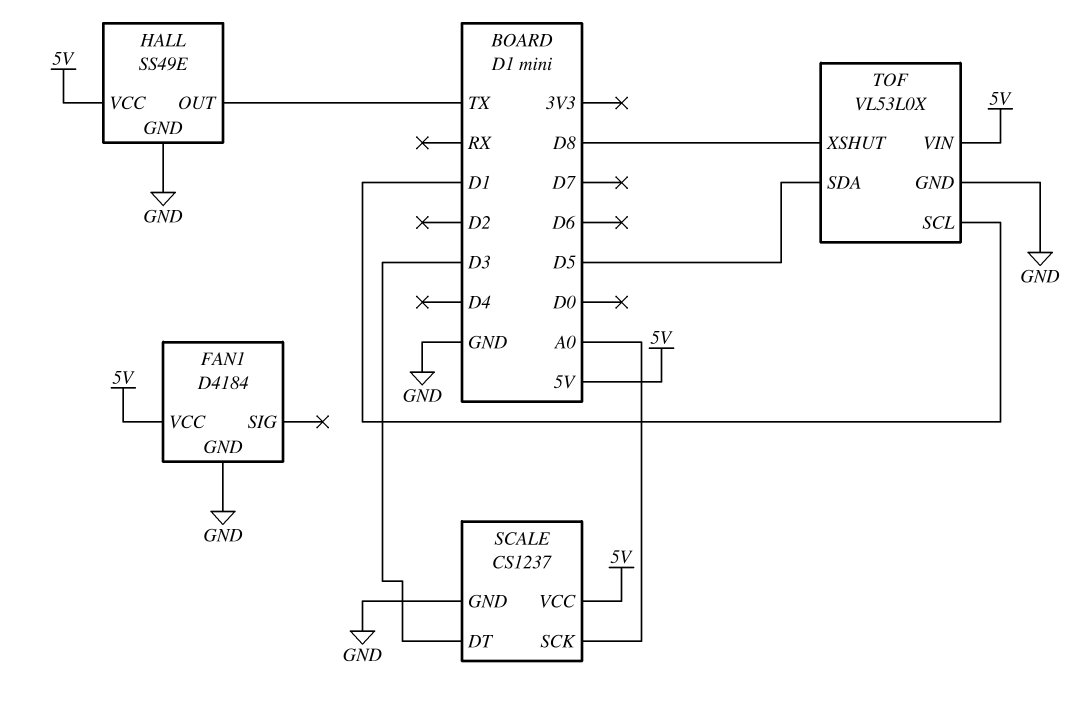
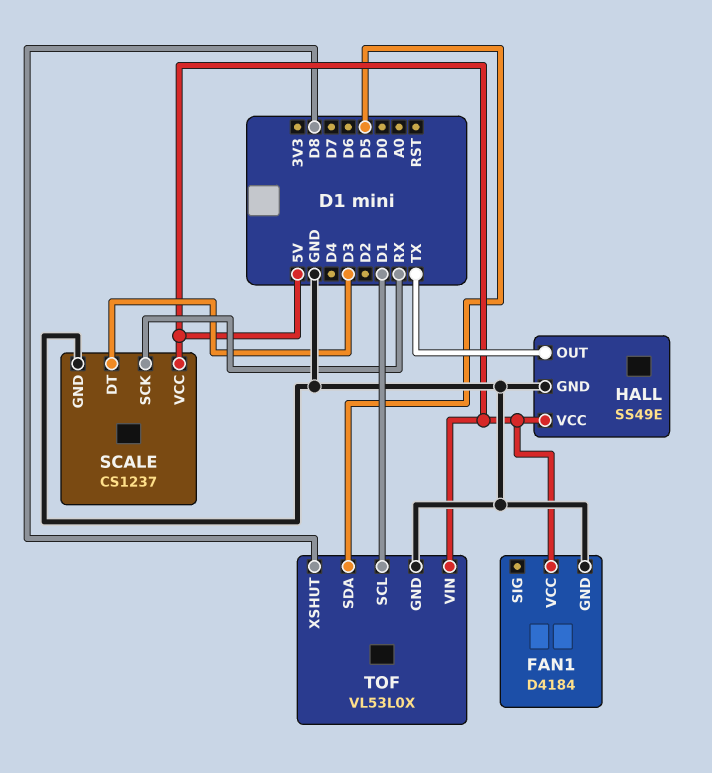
SCALE pin SCK: A0 -> RX

